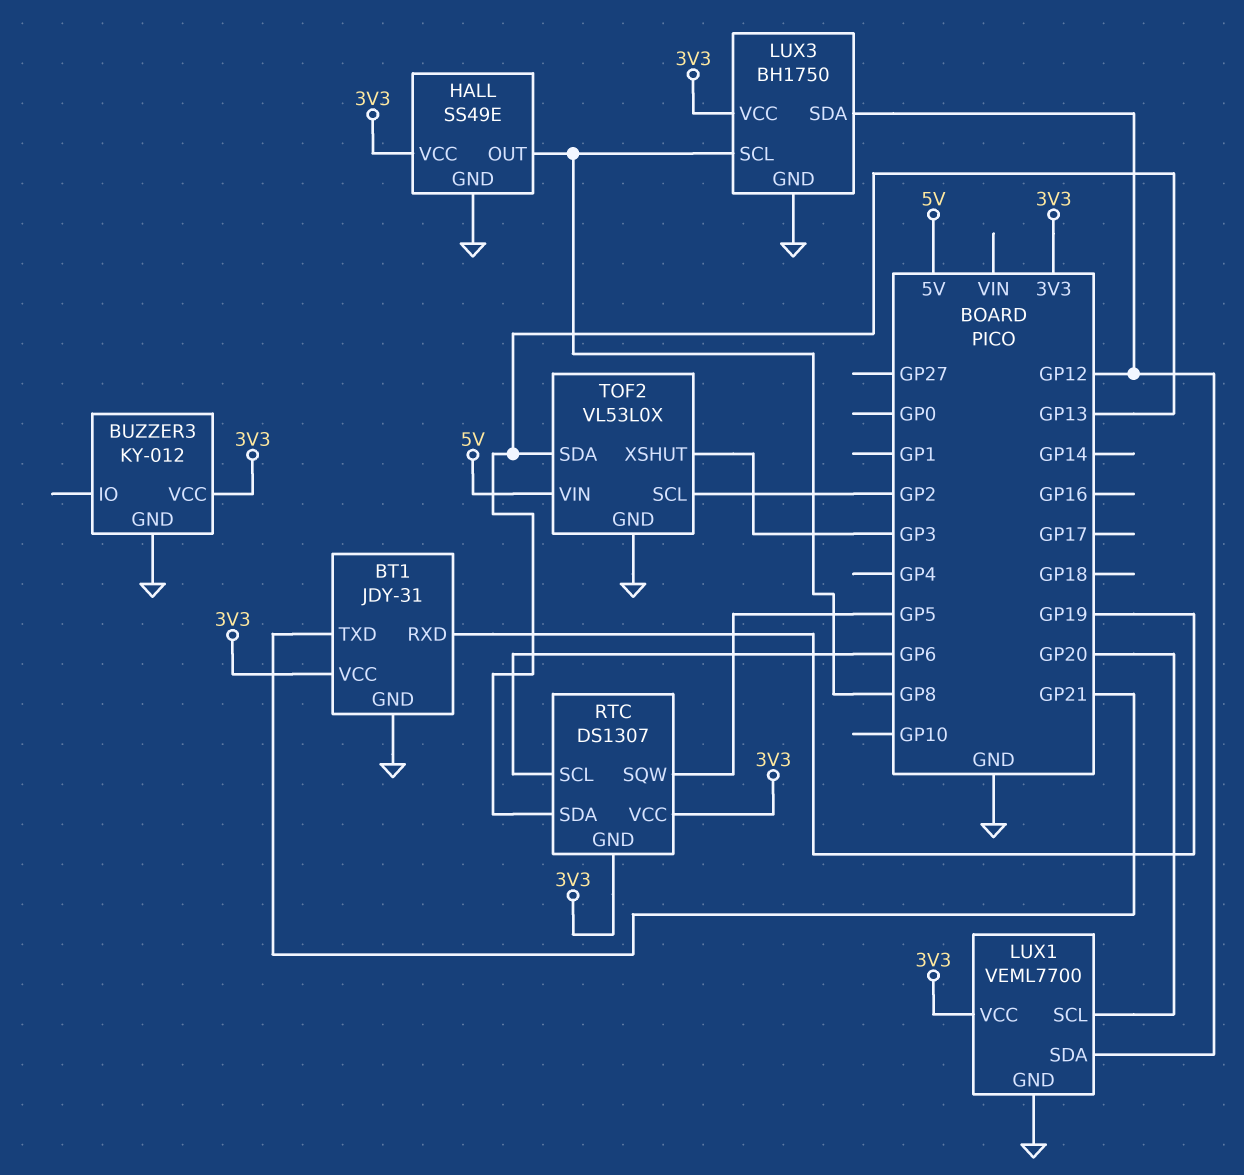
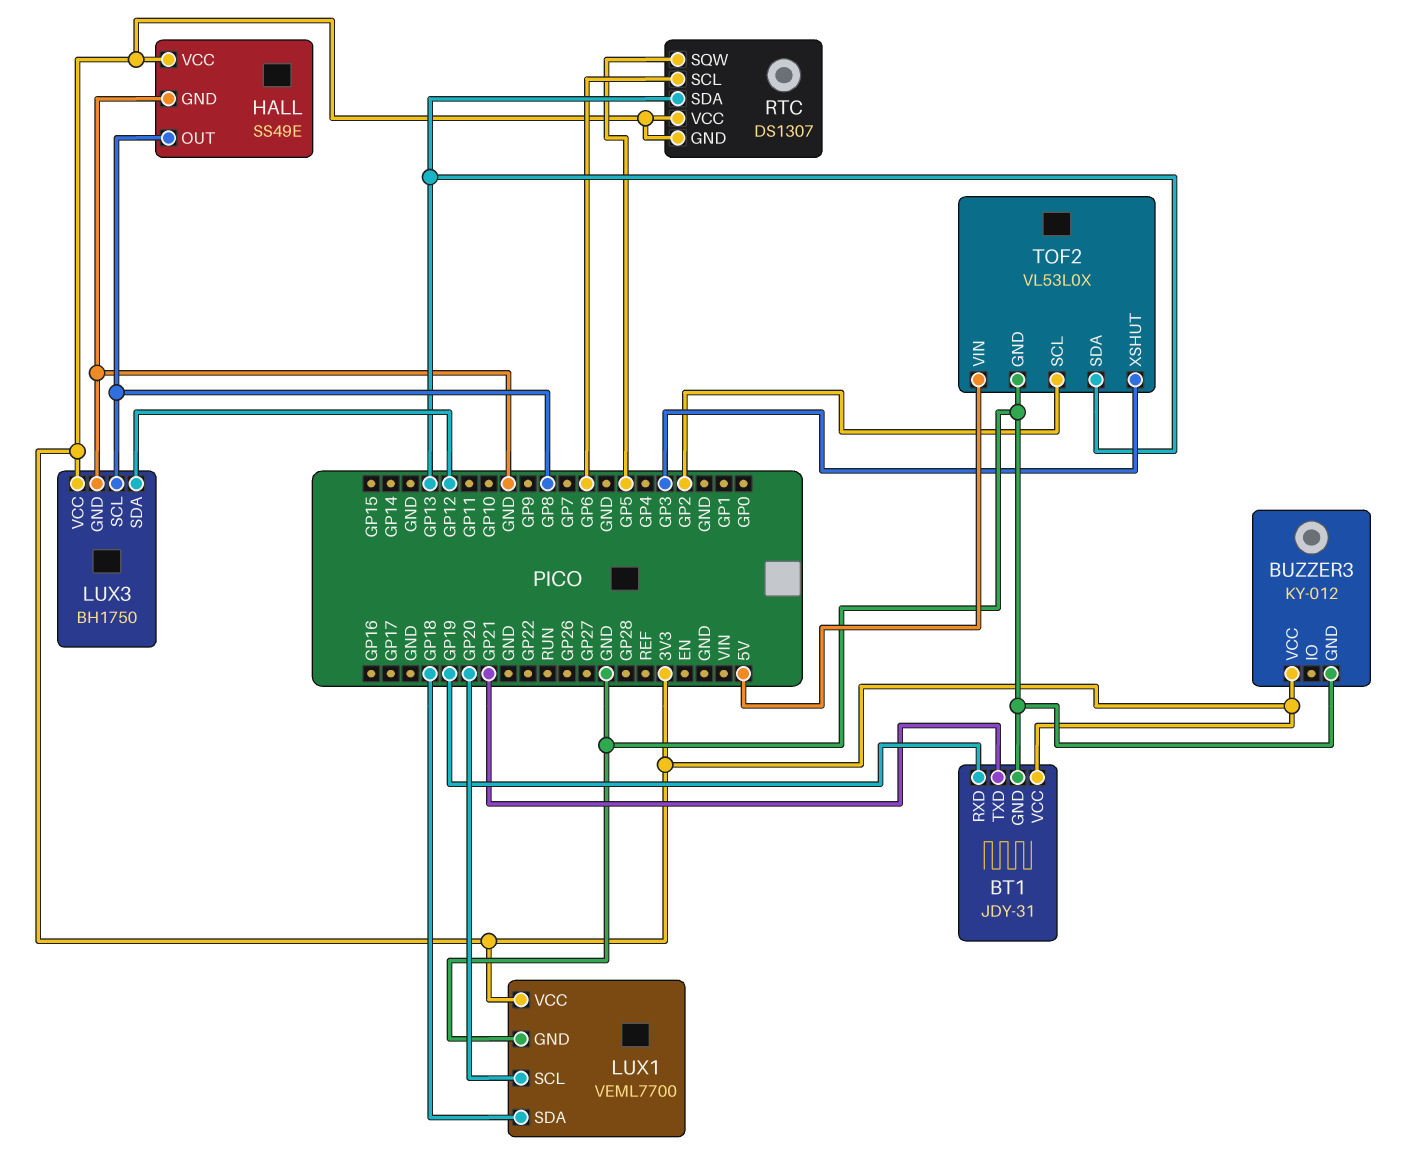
LUX1 pin SDA: GP12 -> GP18

